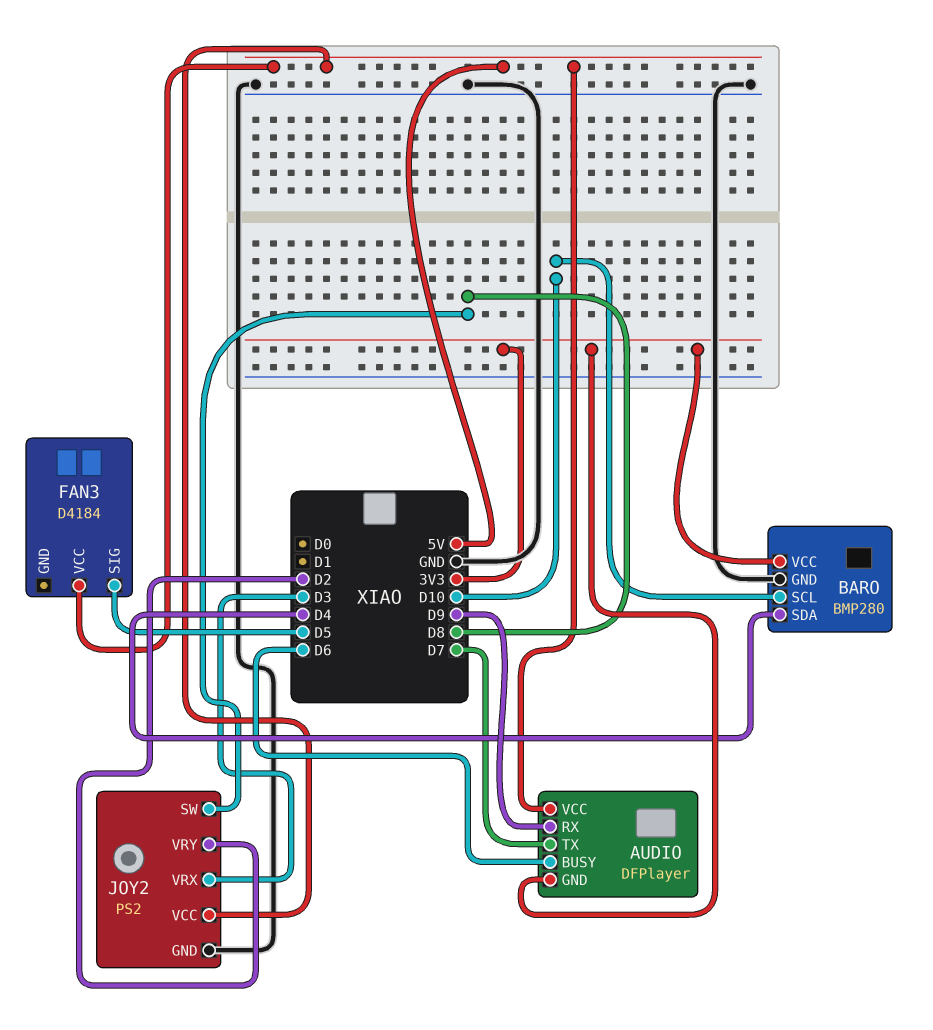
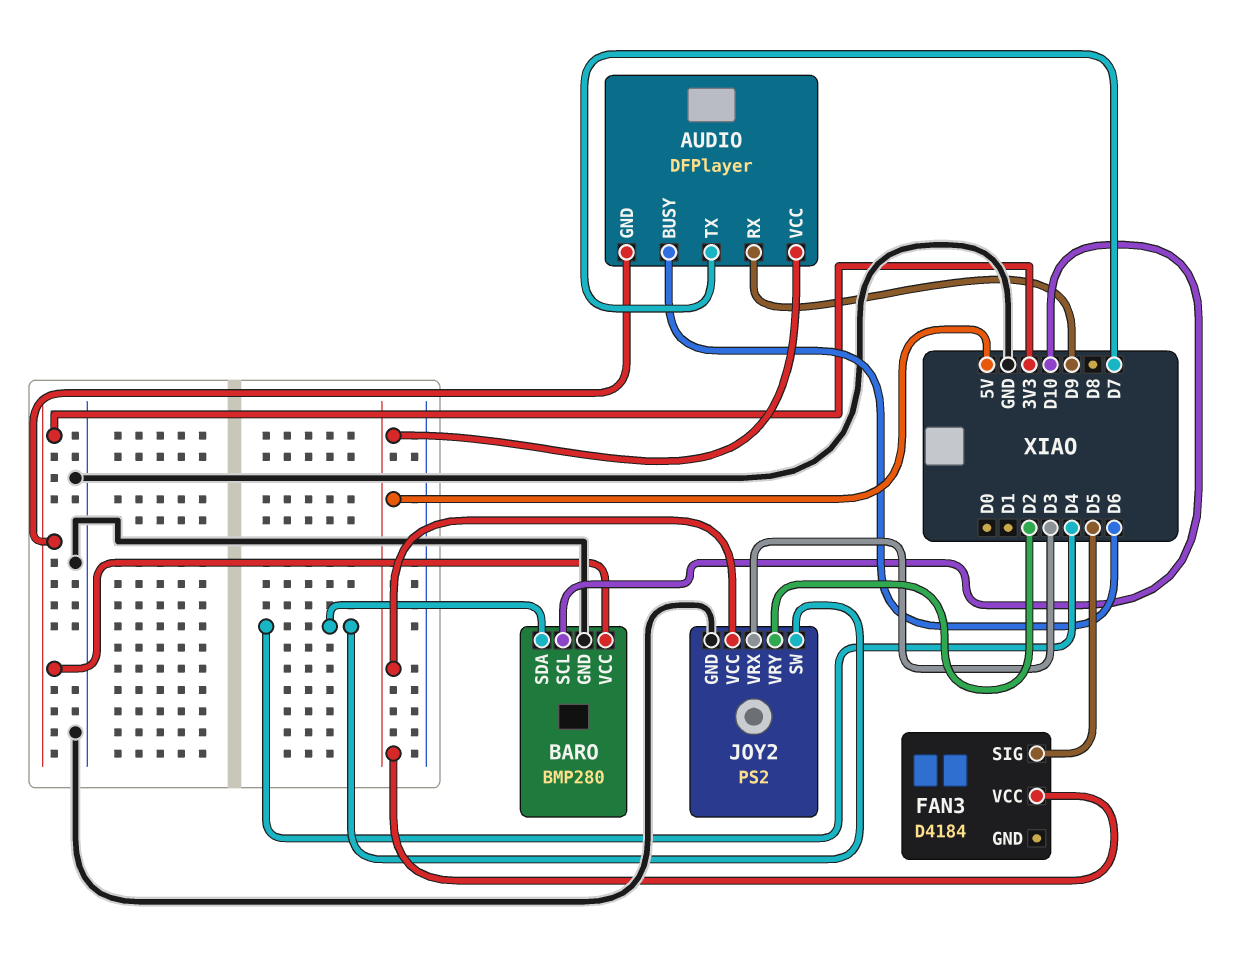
JOY2 pin SW: D8 -> D4

